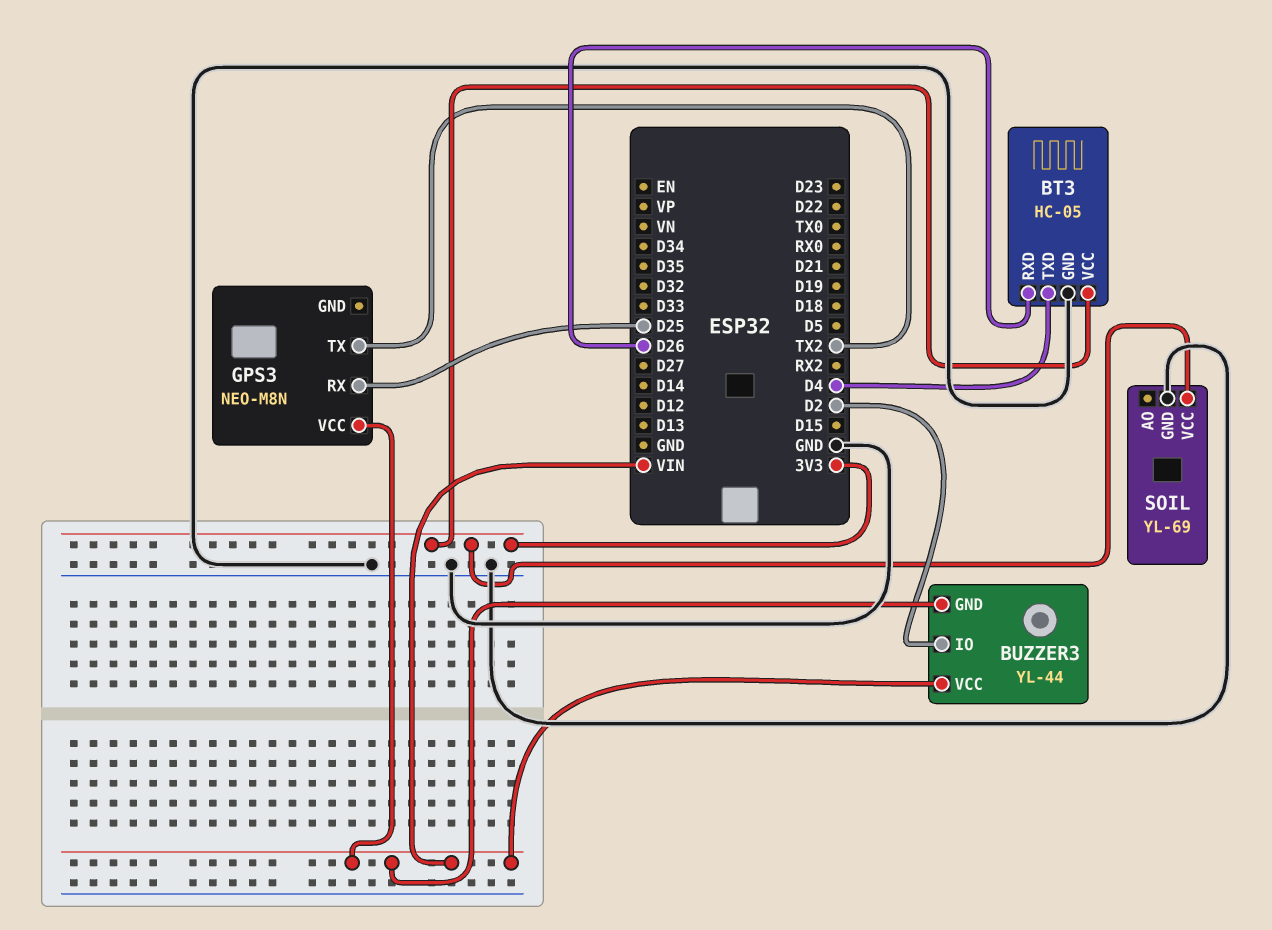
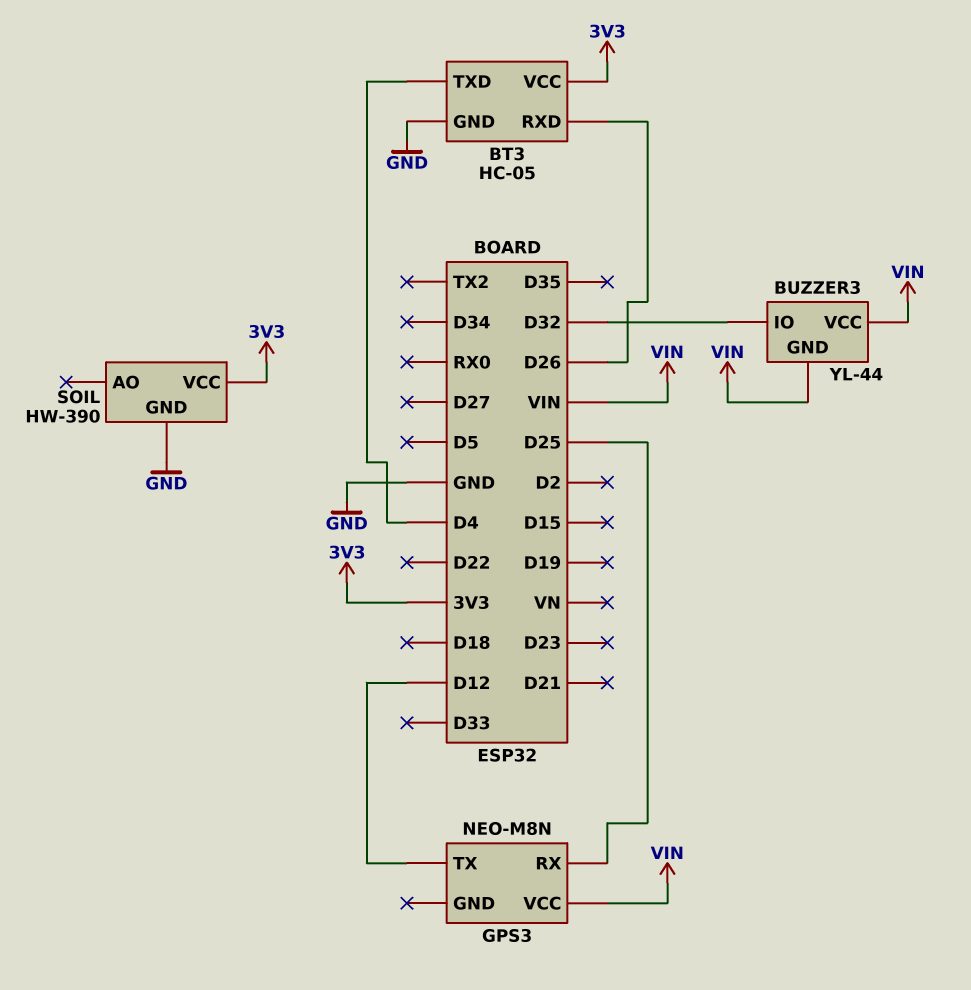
BUZZER3 pin IO: D2 -> D32
GPS3 pin TX: TX2 -> D12
SOIL: YL-69 -> HW-390

